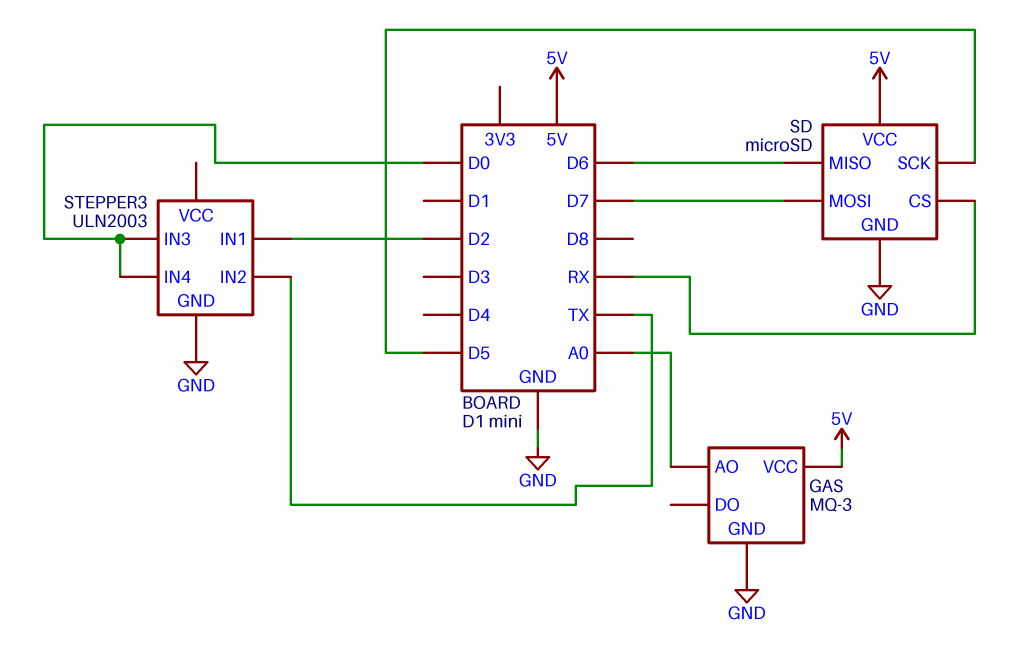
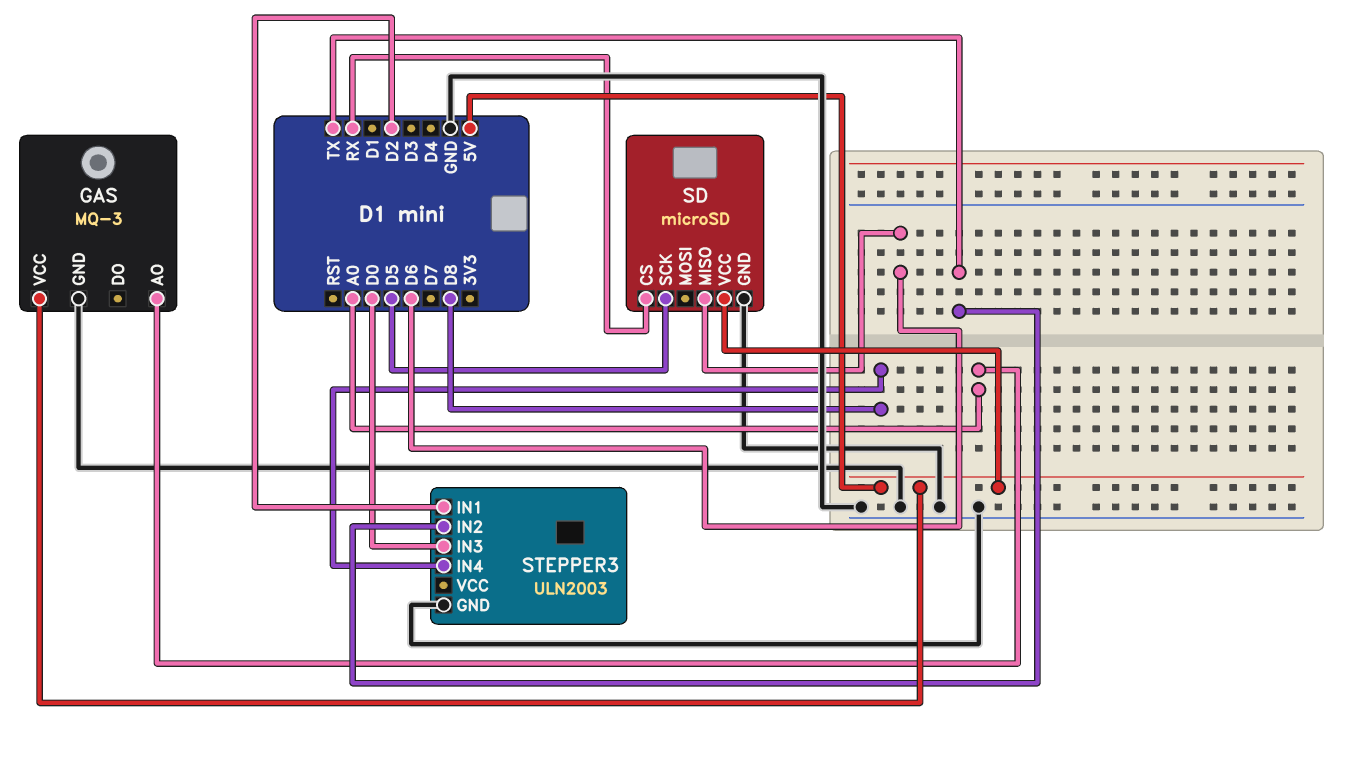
SD pin MOSI: D7 -> none
STEPPER3 pin IN4: D0 -> D8

